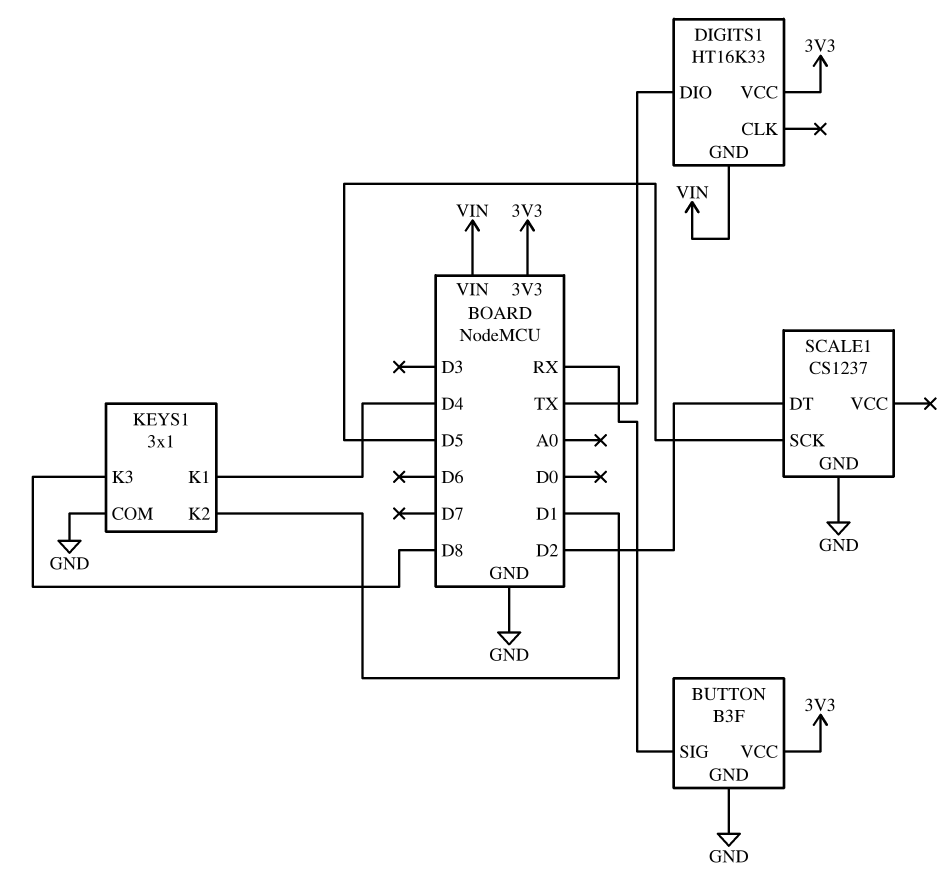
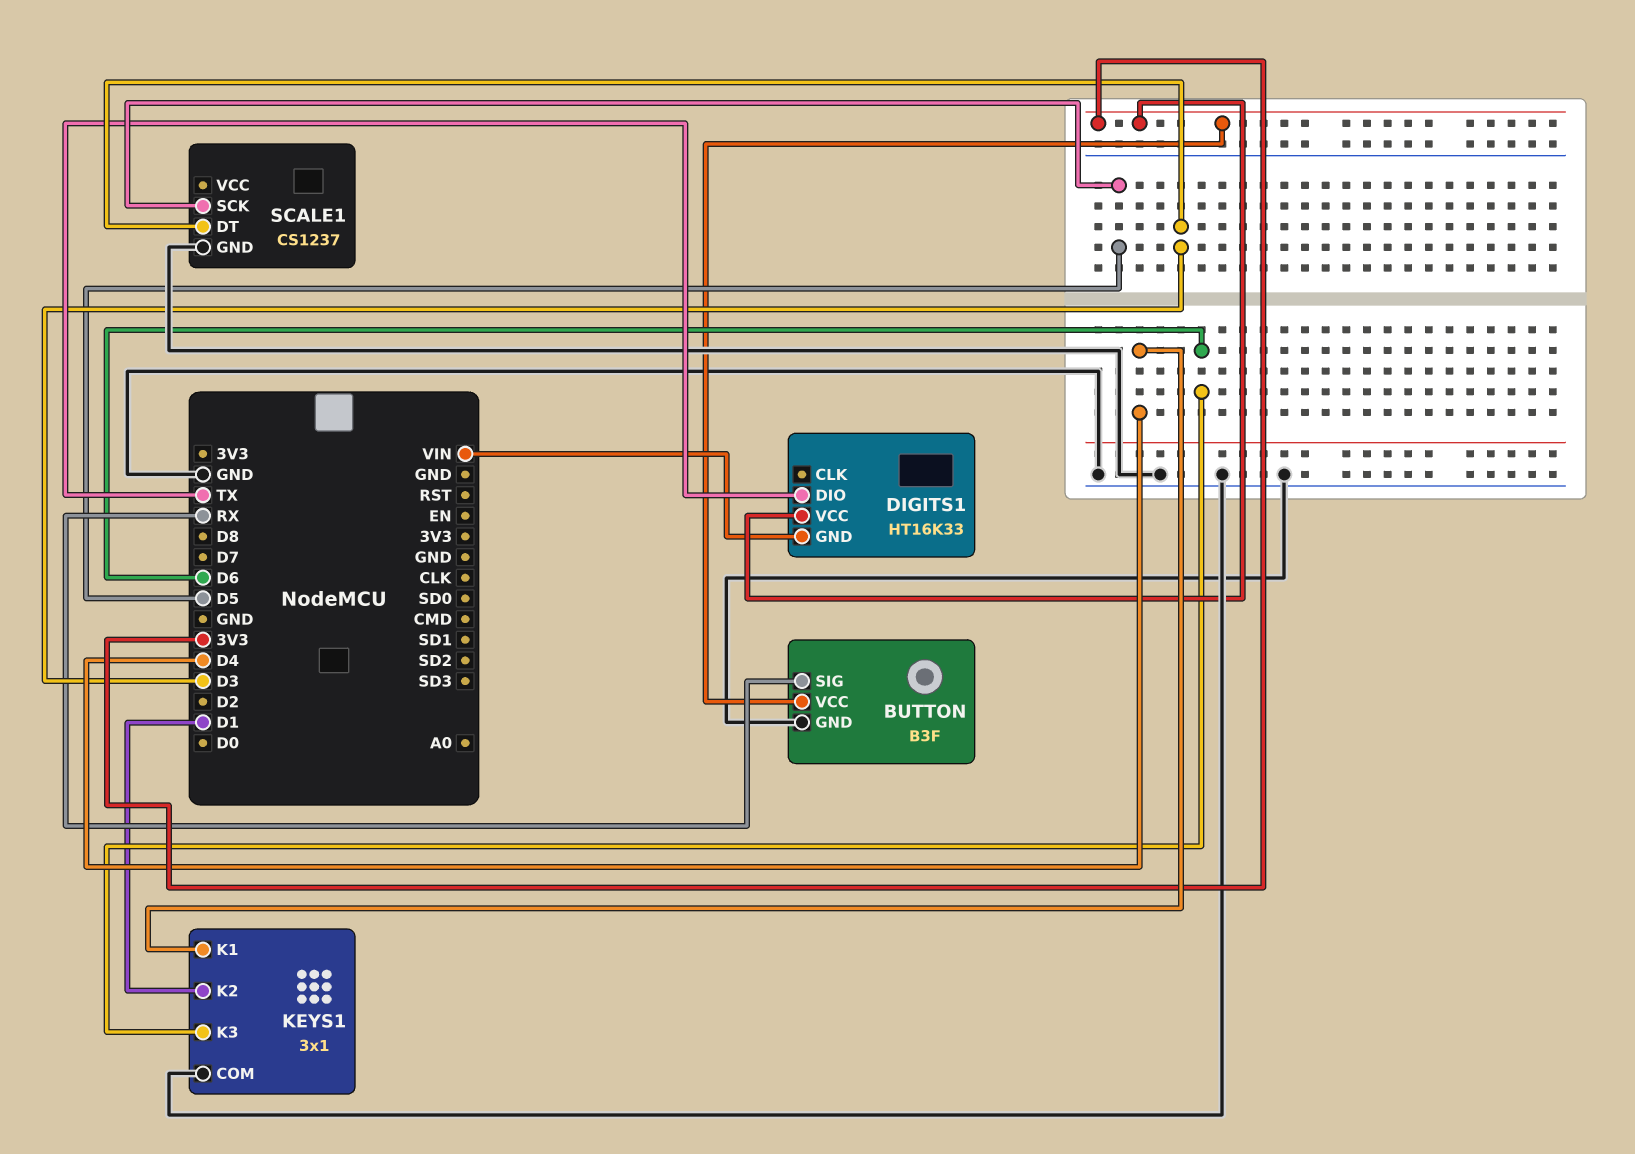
KEYS1 pin K3: D8 -> D6
SCALE1 pin DT: D2 -> D3

